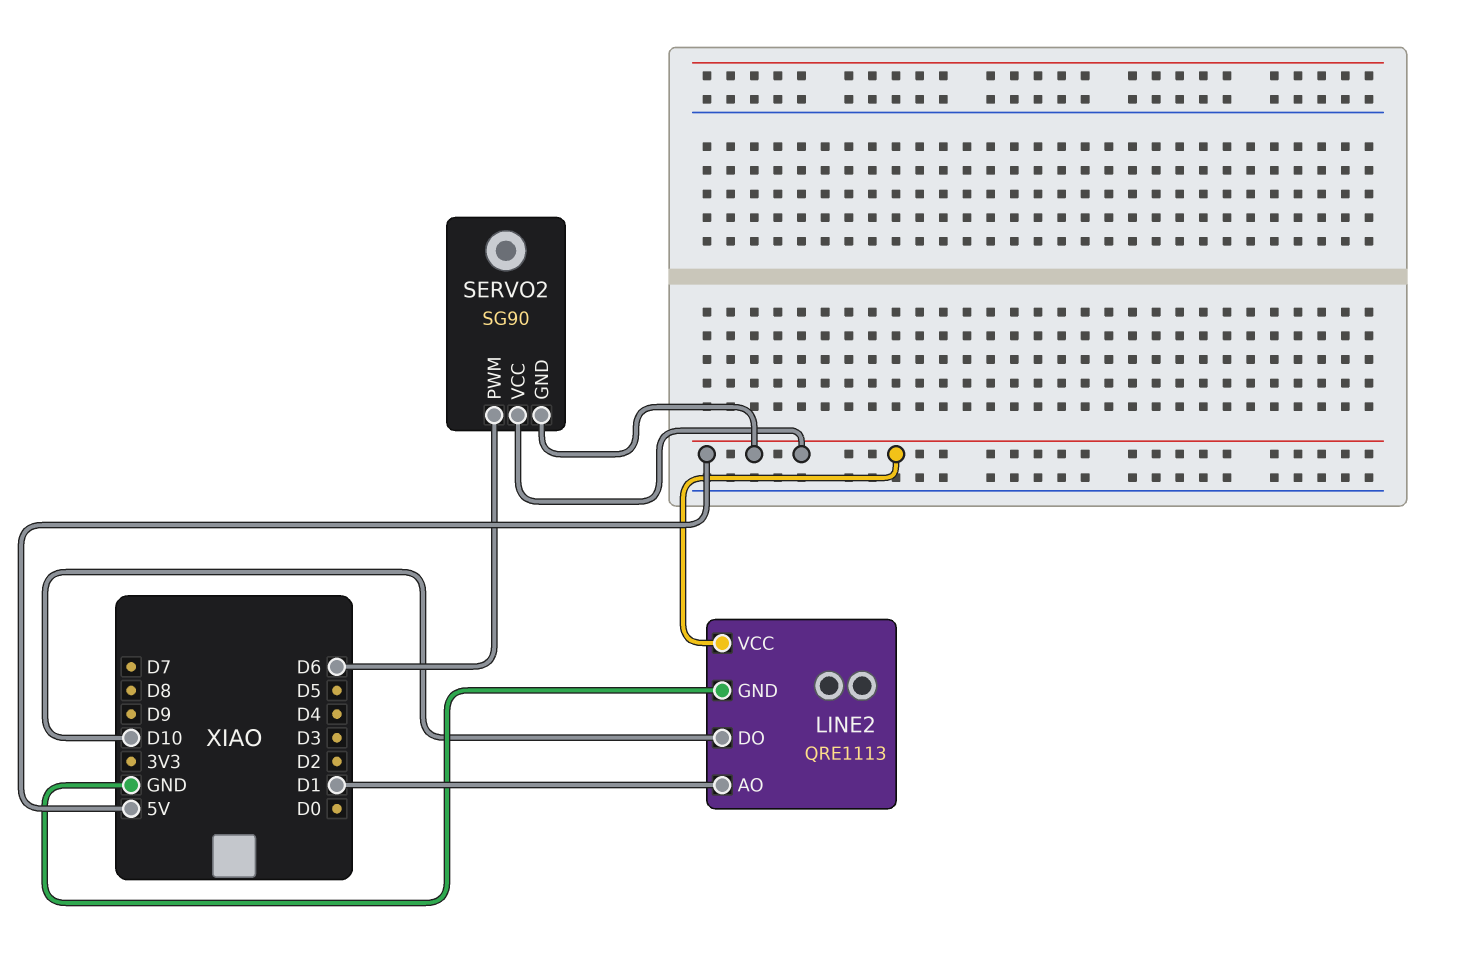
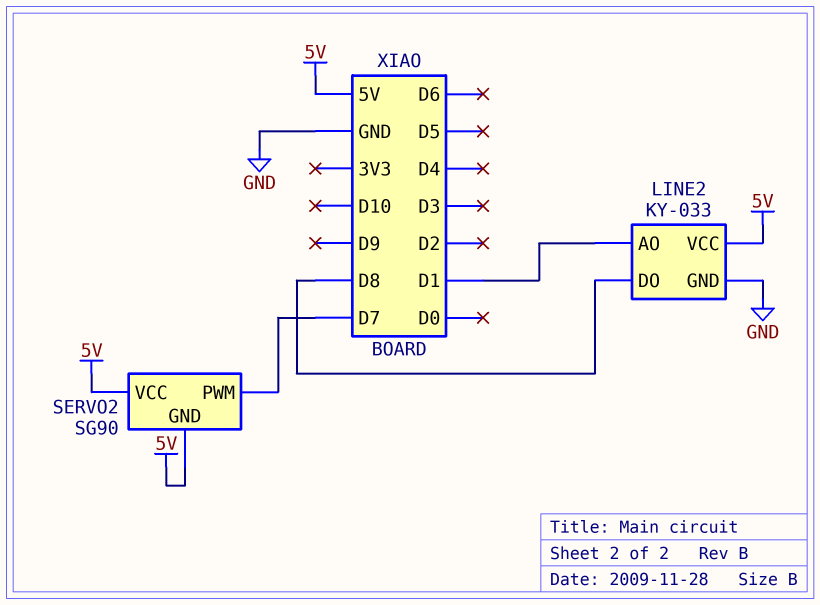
LINE2: QRE1113 -> KY-033
LINE2 pin DO: D10 -> D8
SERVO2 pin PWM: D6 -> D7

